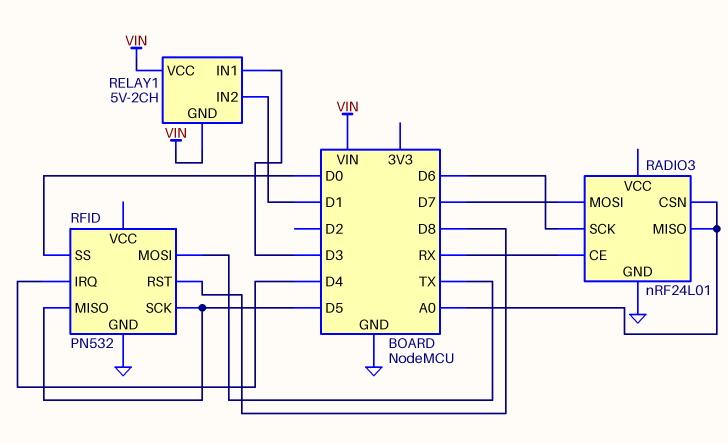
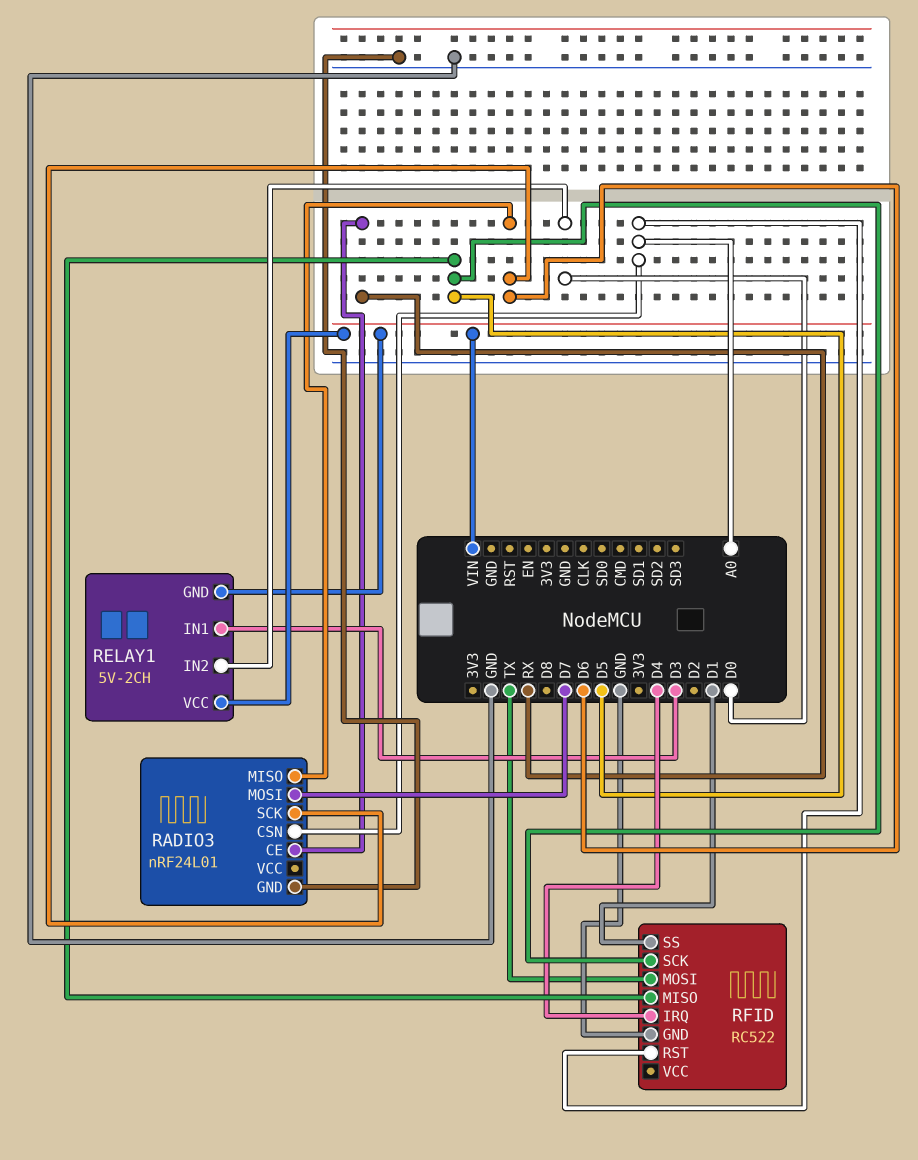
RADIO3 pin MISO: A0 -> D6
RELAY1 pin IN2: D1 -> D0
RFID: PN532 -> RC522
RFID pin RST: D8 -> A0
RFID pin SS: D0 -> D1

